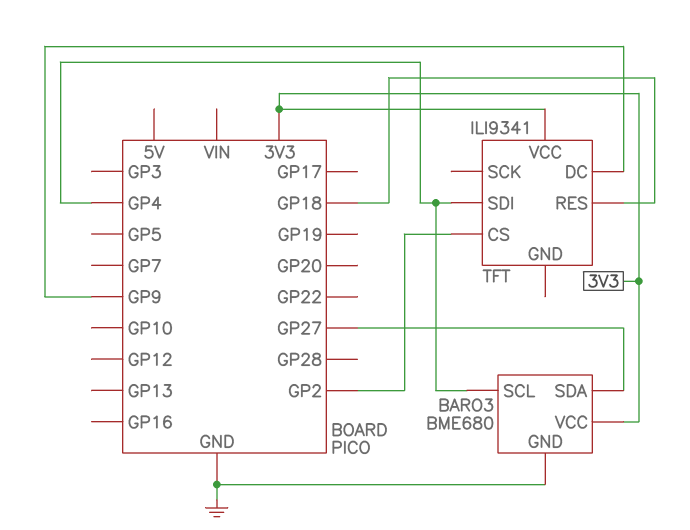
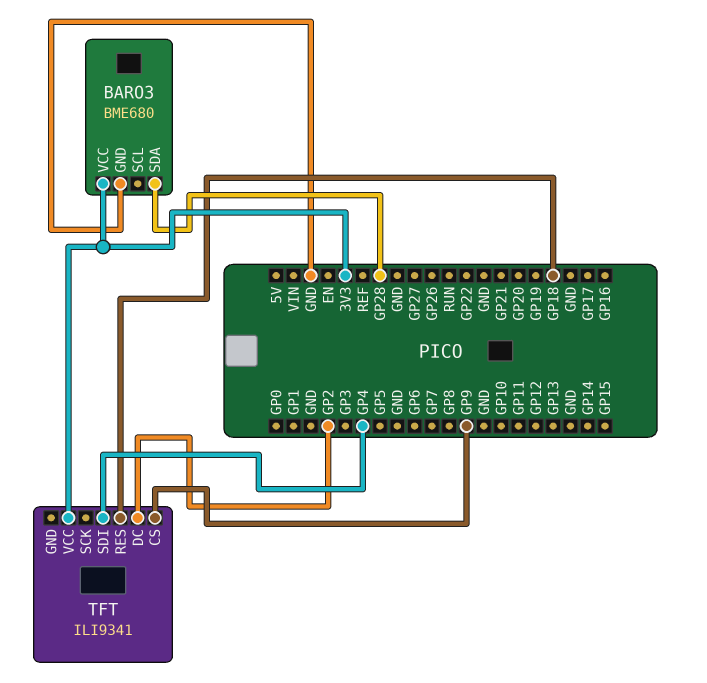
BARO3 pin SCL: GP4 -> none
BARO3 pin SDA: GP27 -> GP28
TFT pin CS: GP2 -> GP9
TFT pin DC: GP9 -> GP2

